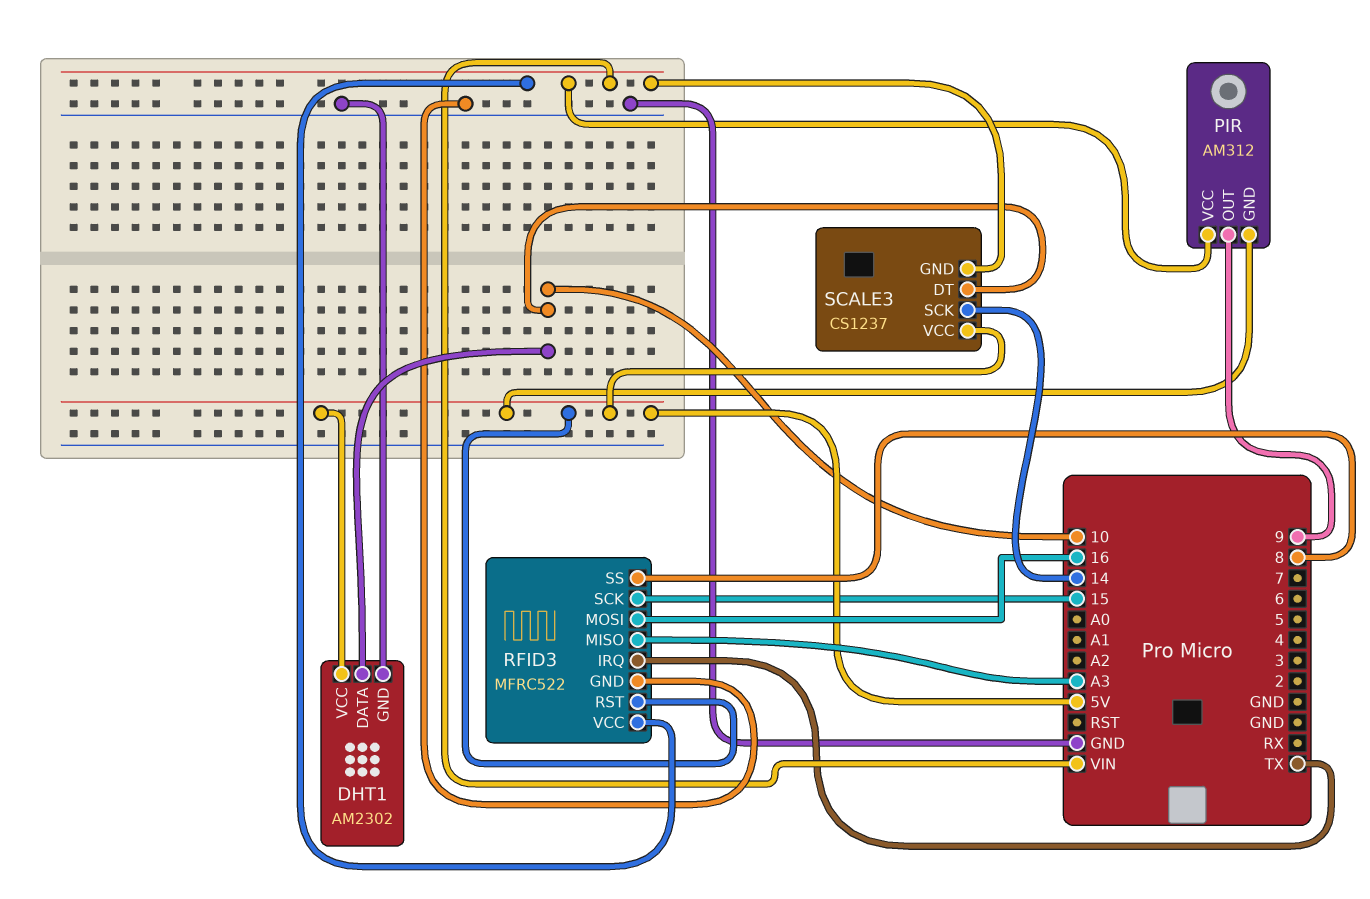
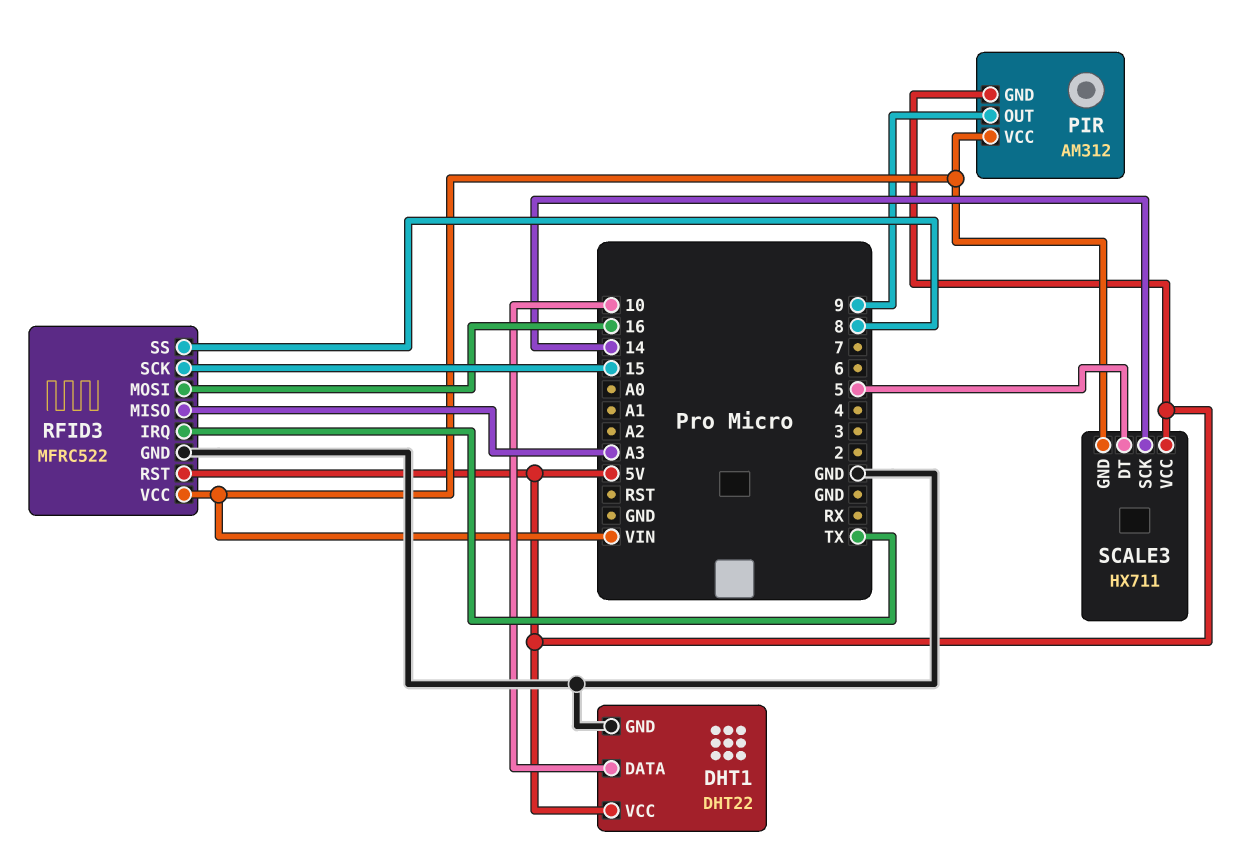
DHT1: AM2302 -> DHT22
SCALE3: CS1237 -> HX711
SCALE3 pin DT: 10 -> 5

